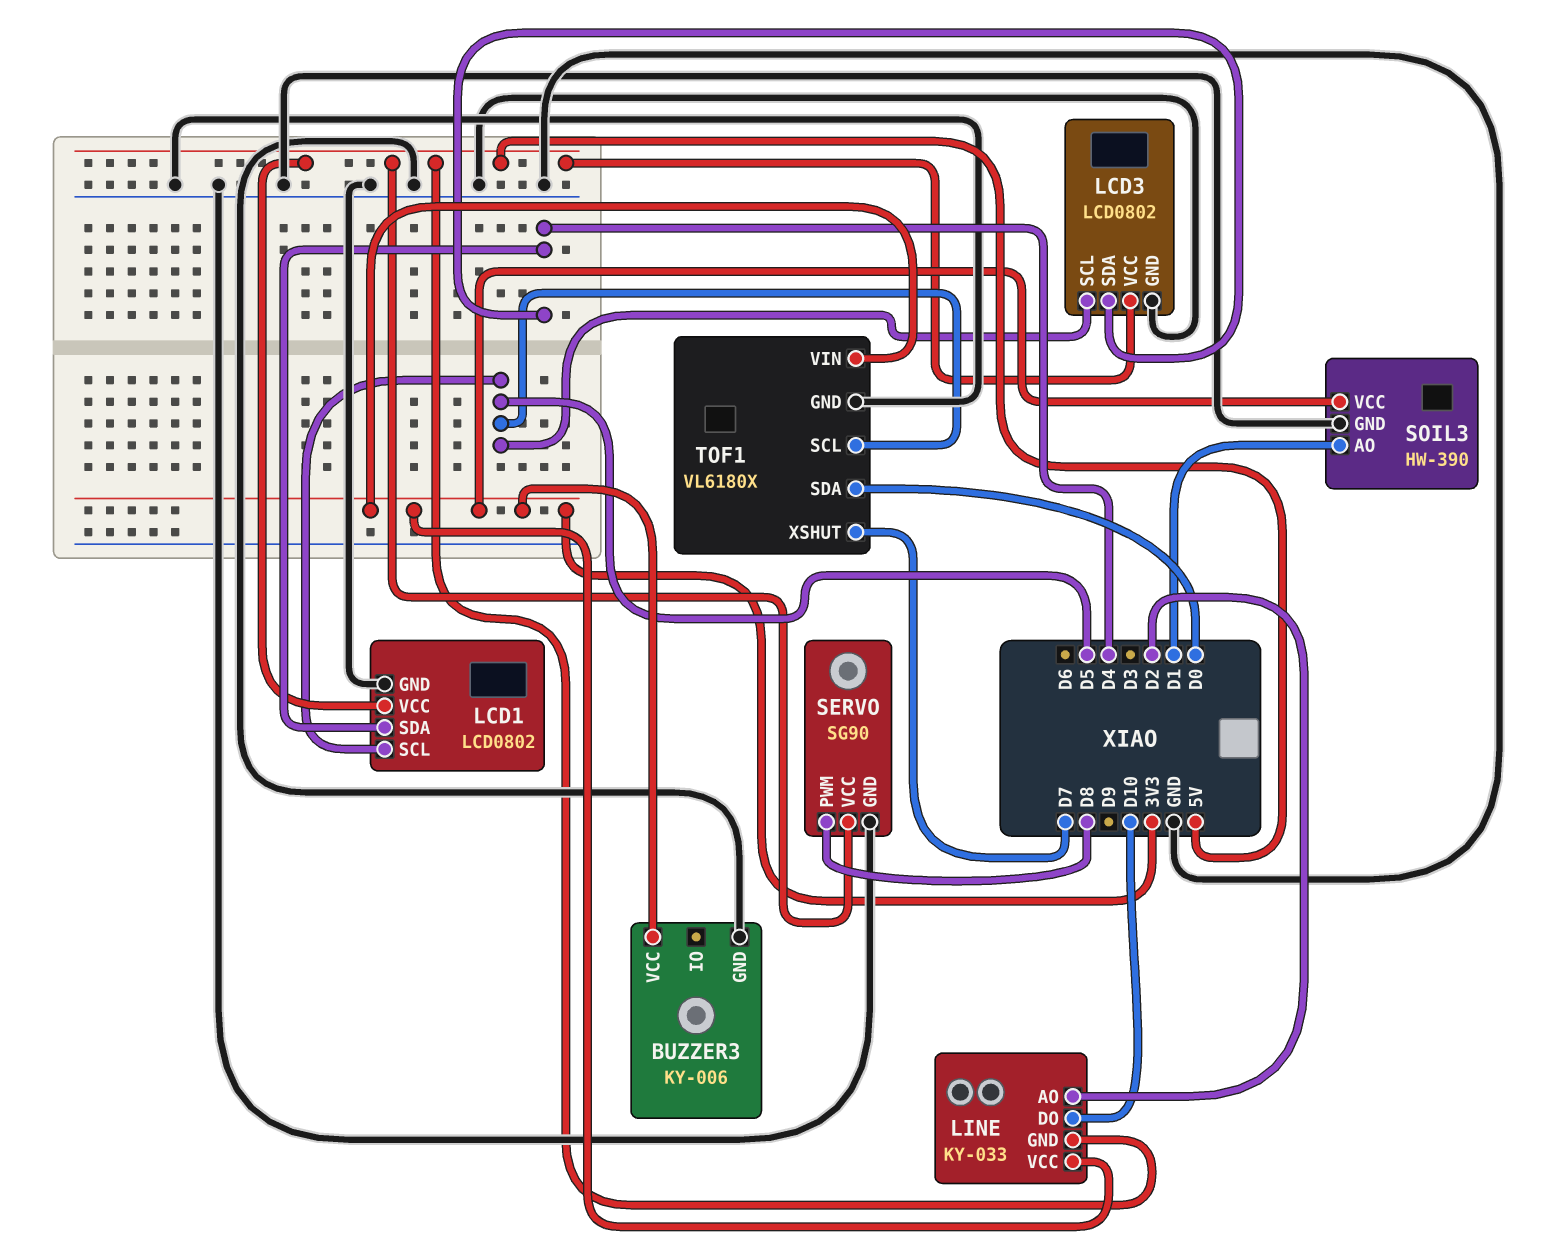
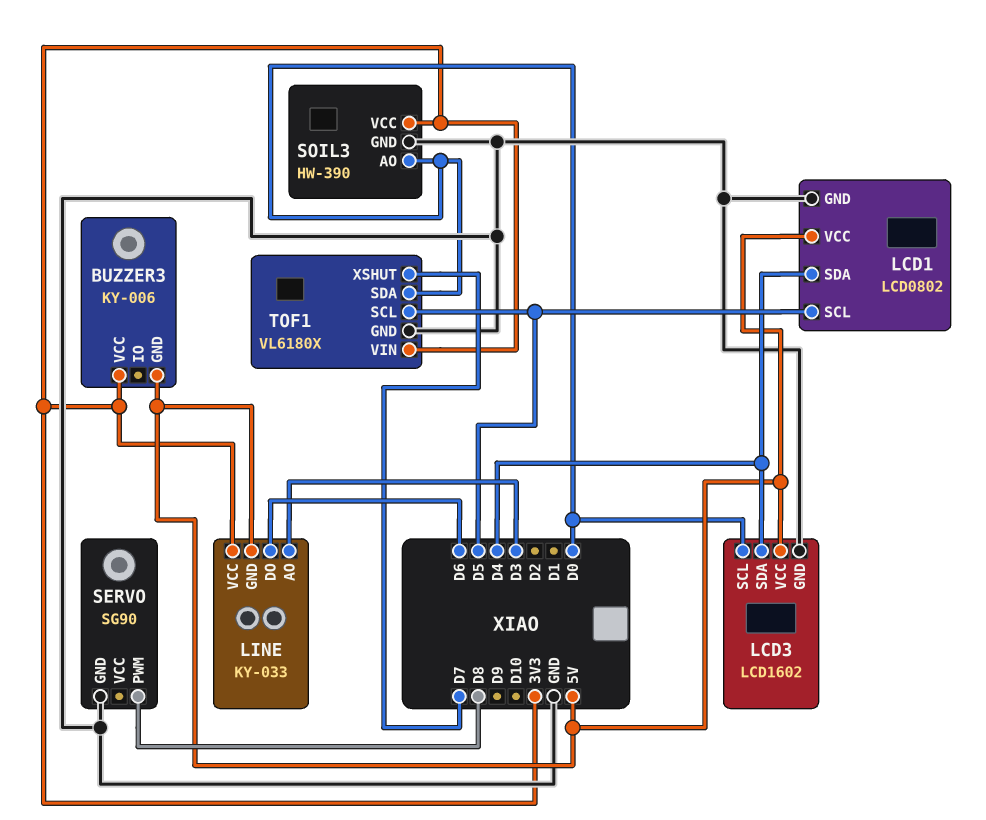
BUZZER3 pin GND: GND -> 5V
LCD3: LCD0802 -> LCD1602
LCD3 pin SCL: D5 -> D0
LINE pin AO: D2 -> D3
LINE pin DO: D10 -> D6
SERVO pin VCC: 5V -> none
SOIL3 pin AO: D1 -> D0

